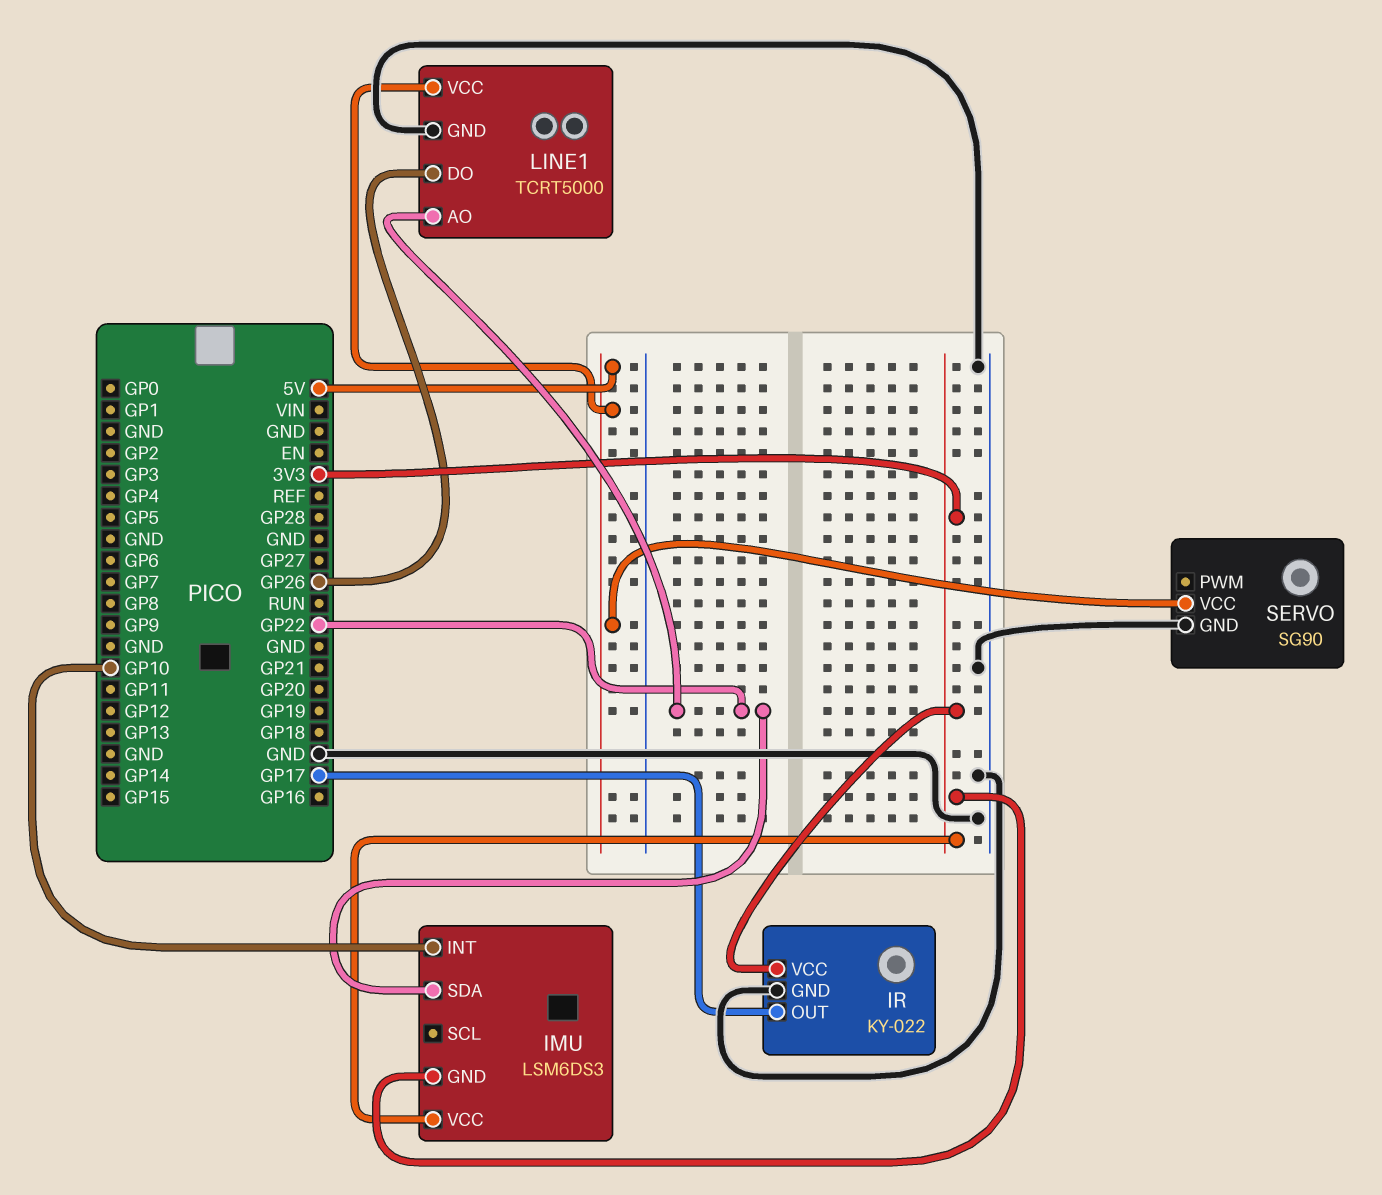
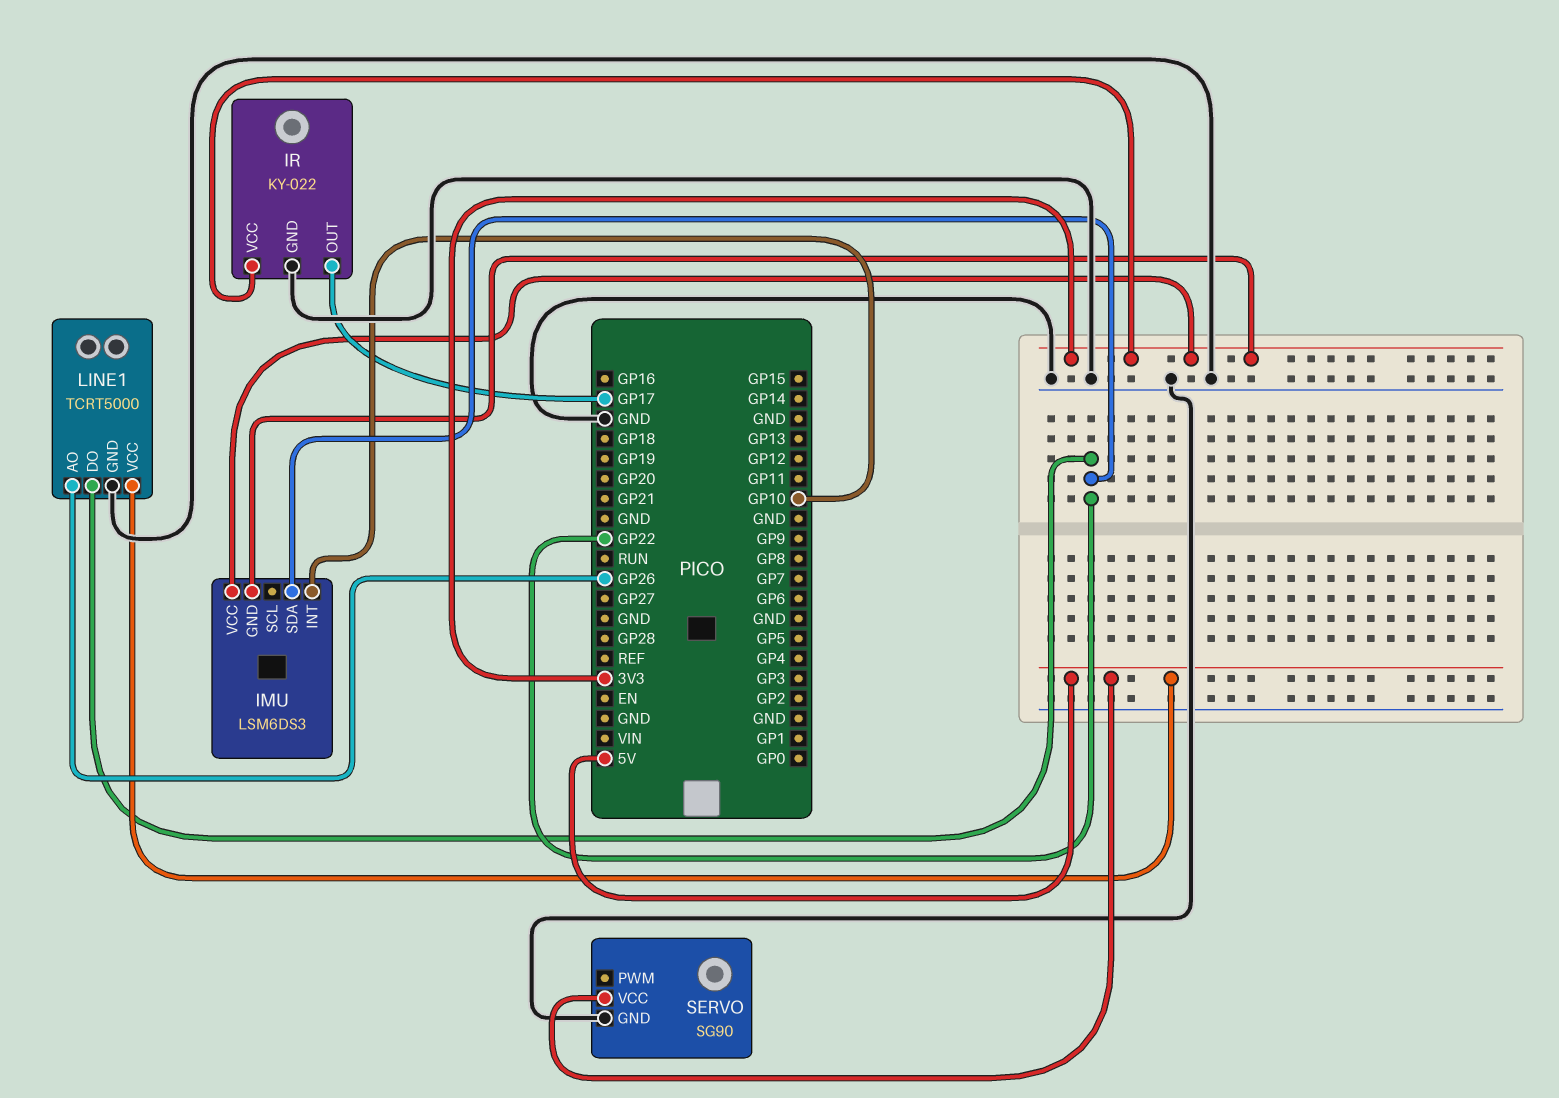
LINE1 pin AO: GP22 -> GP26
LINE1 pin DO: GP26 -> GP22

